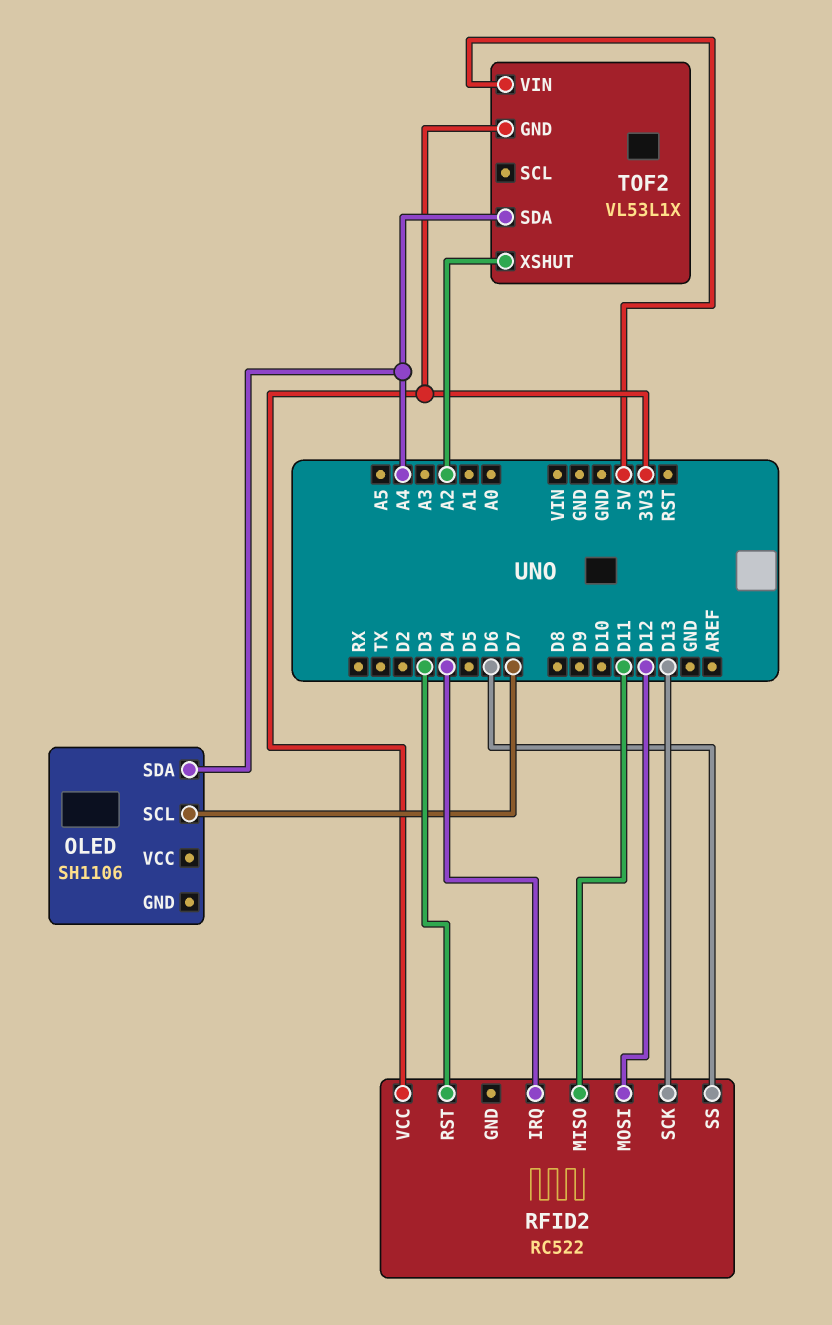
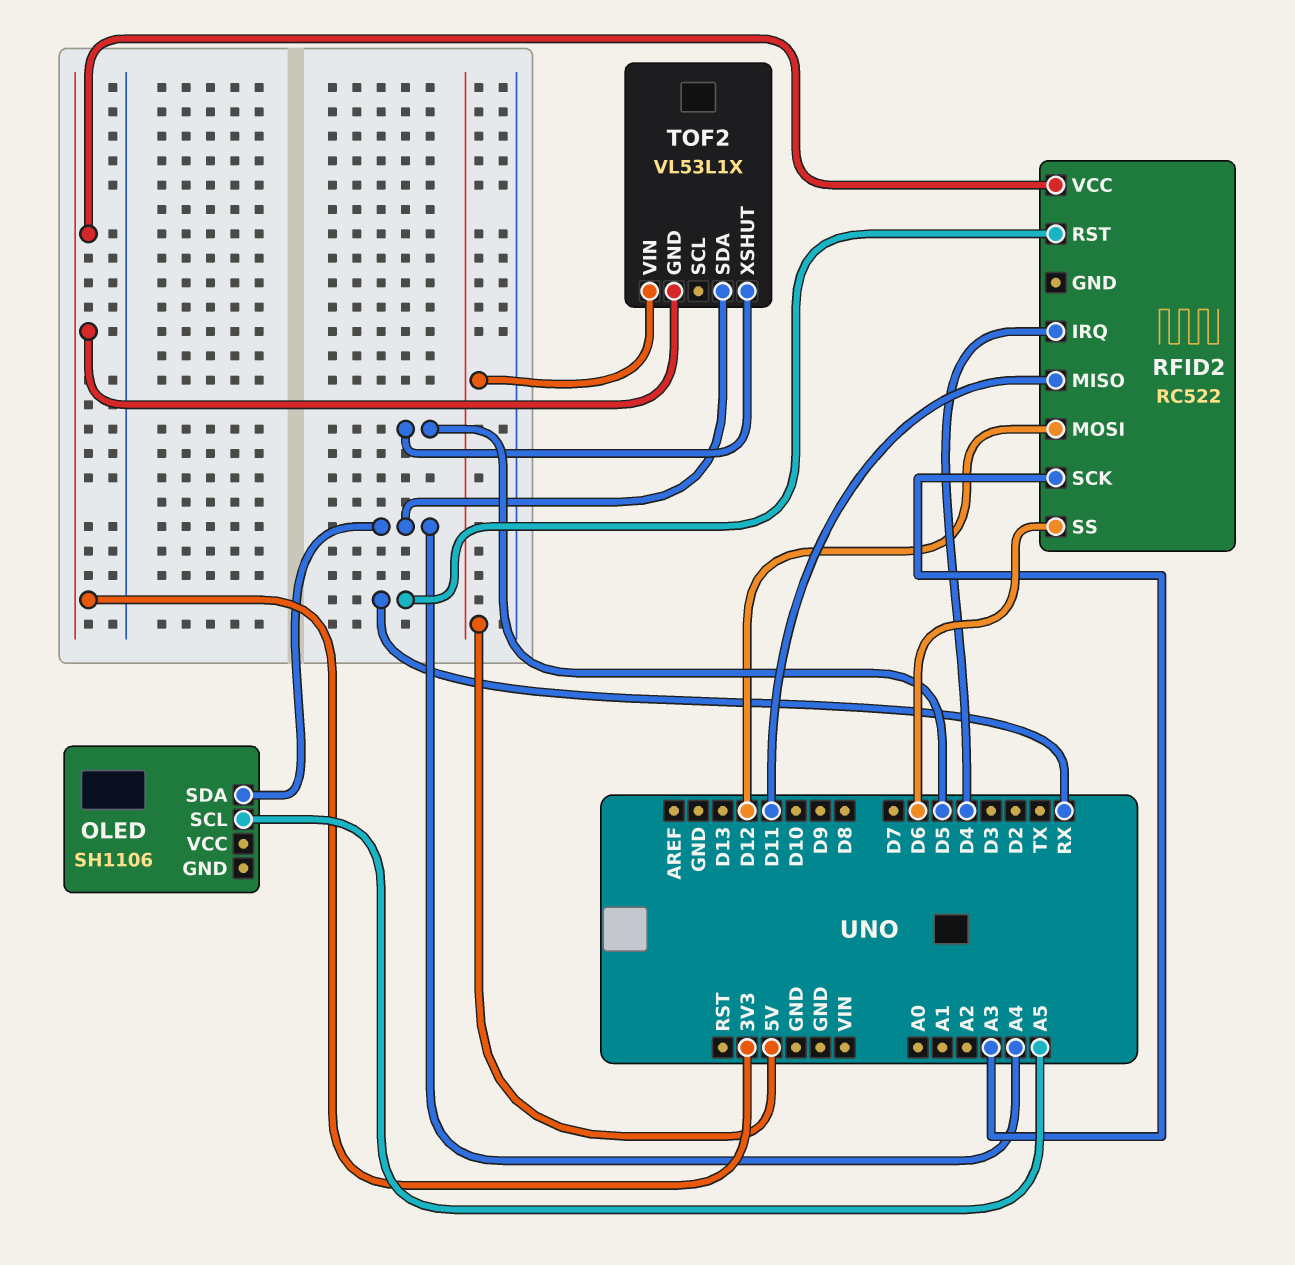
OLED pin SCL: D7 -> A5
RFID2 pin RST: D3 -> RX
RFID2 pin SCK: D13 -> A3
TOF2 pin XSHUT: A2 -> D5

